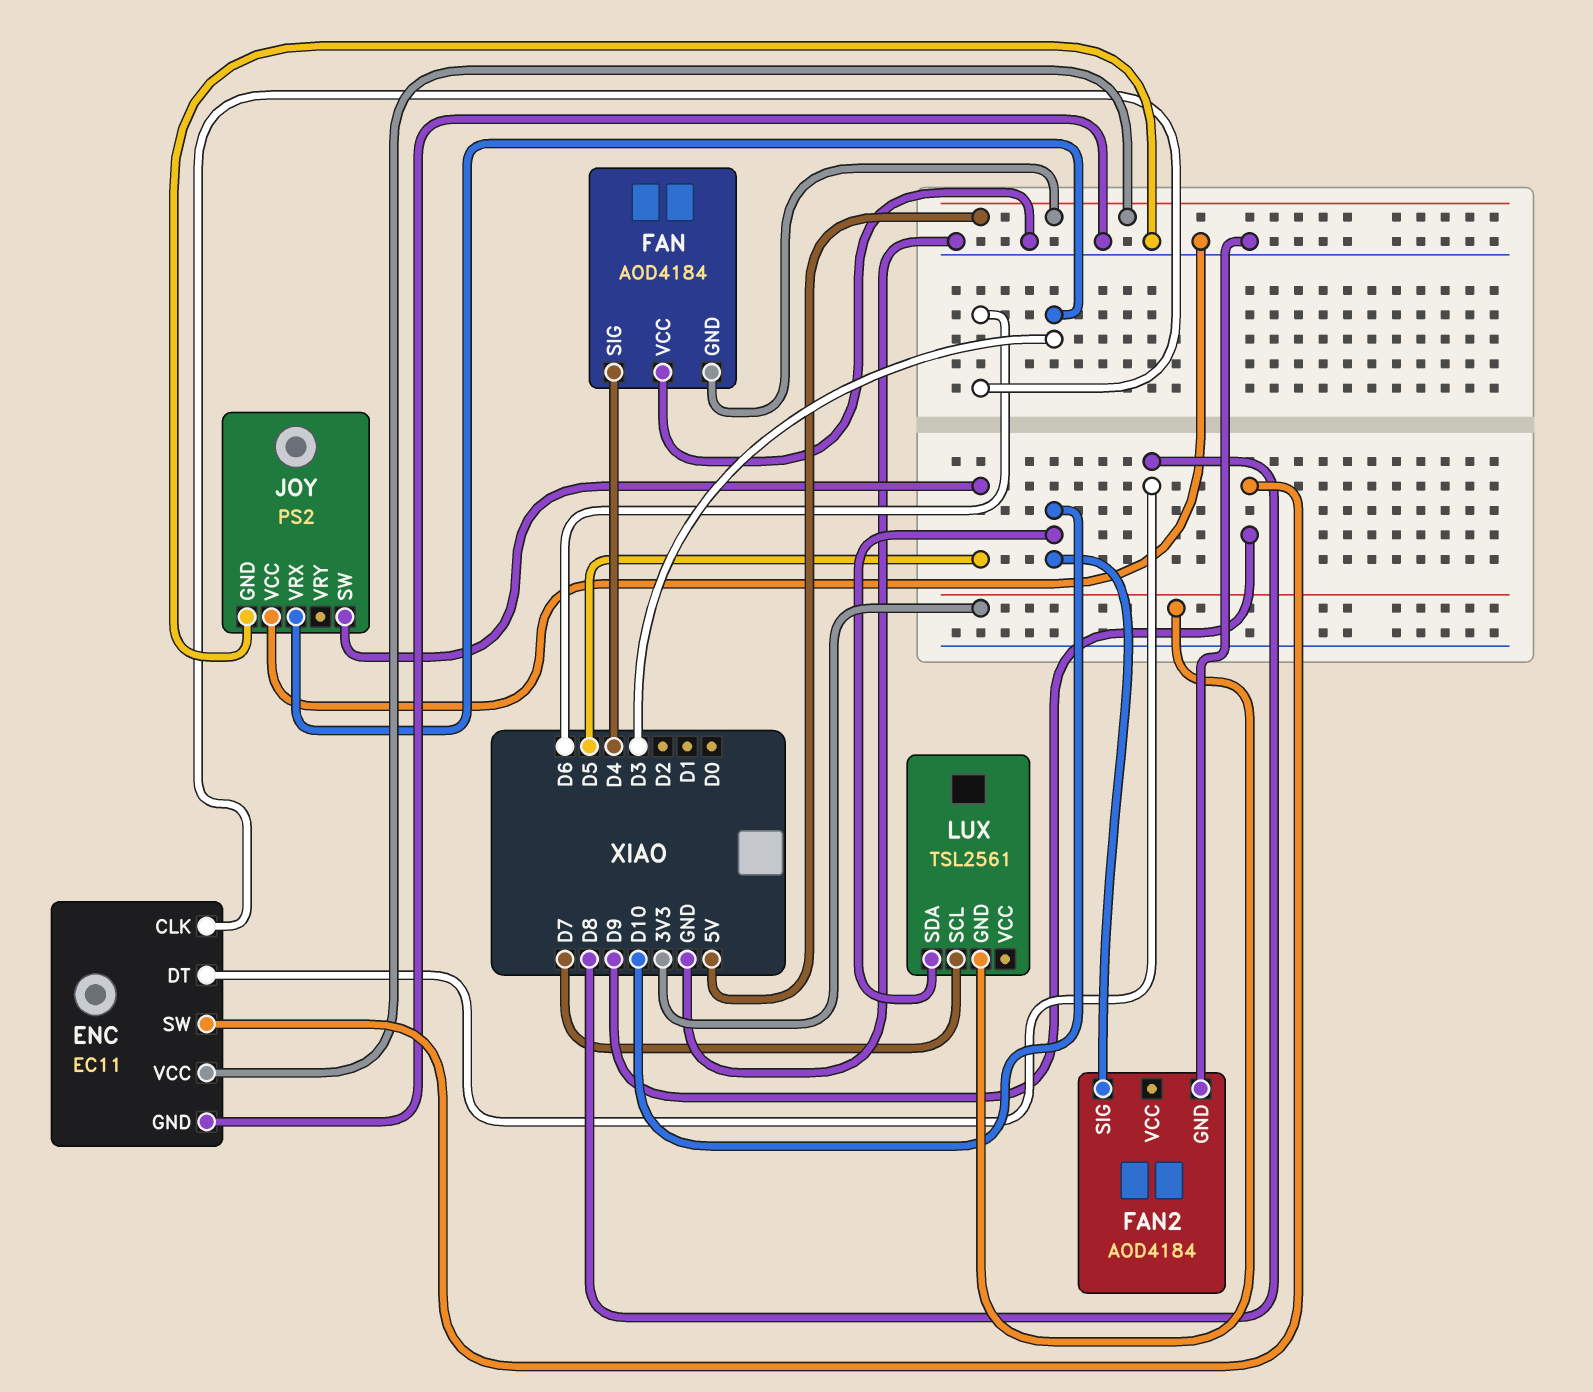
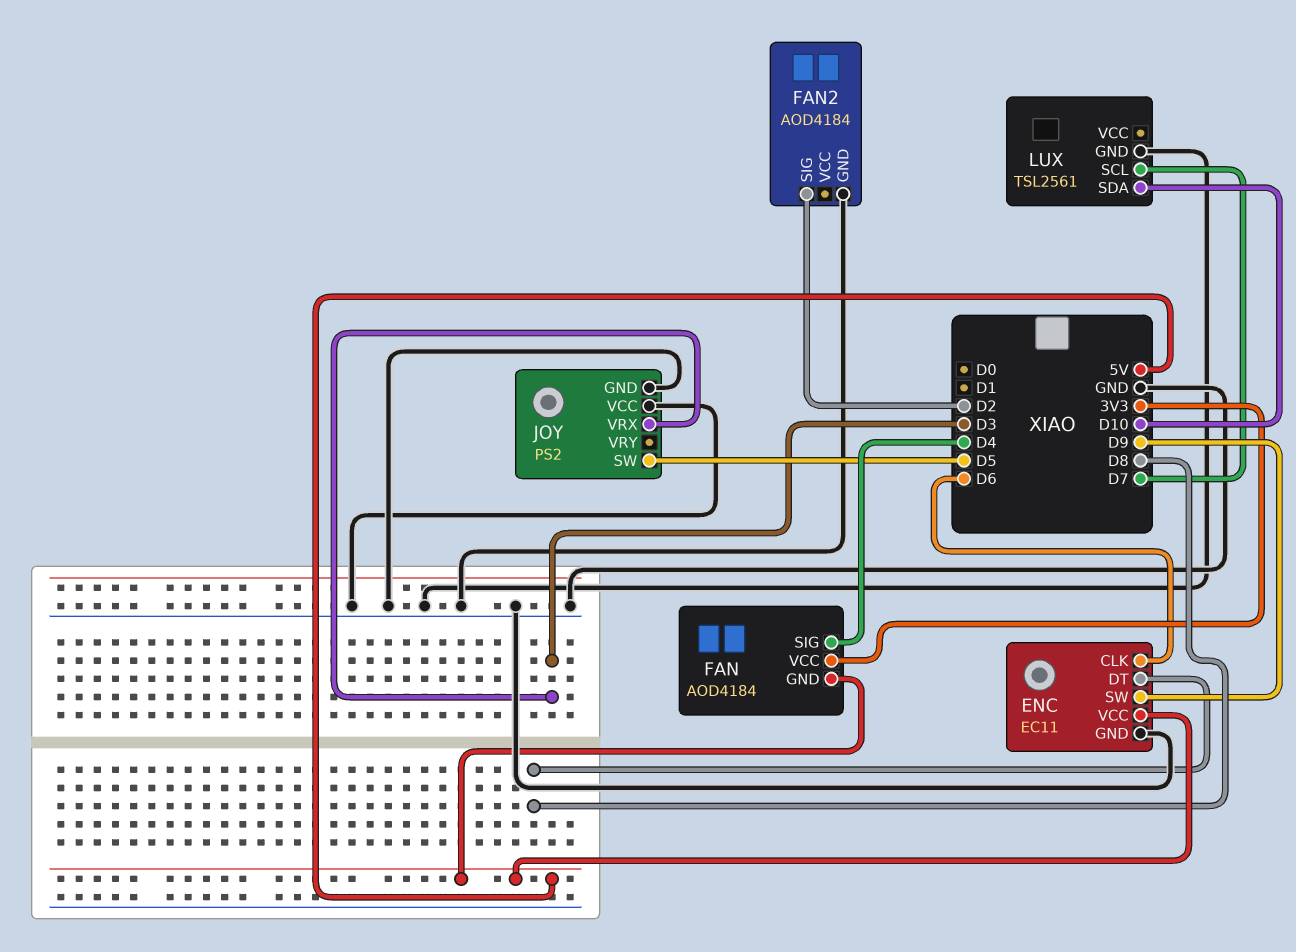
FAN pin VCC: GND -> 3V3
FAN2 pin SIG: D10 -> D2
LUX pin GND: 3V3 -> GND

